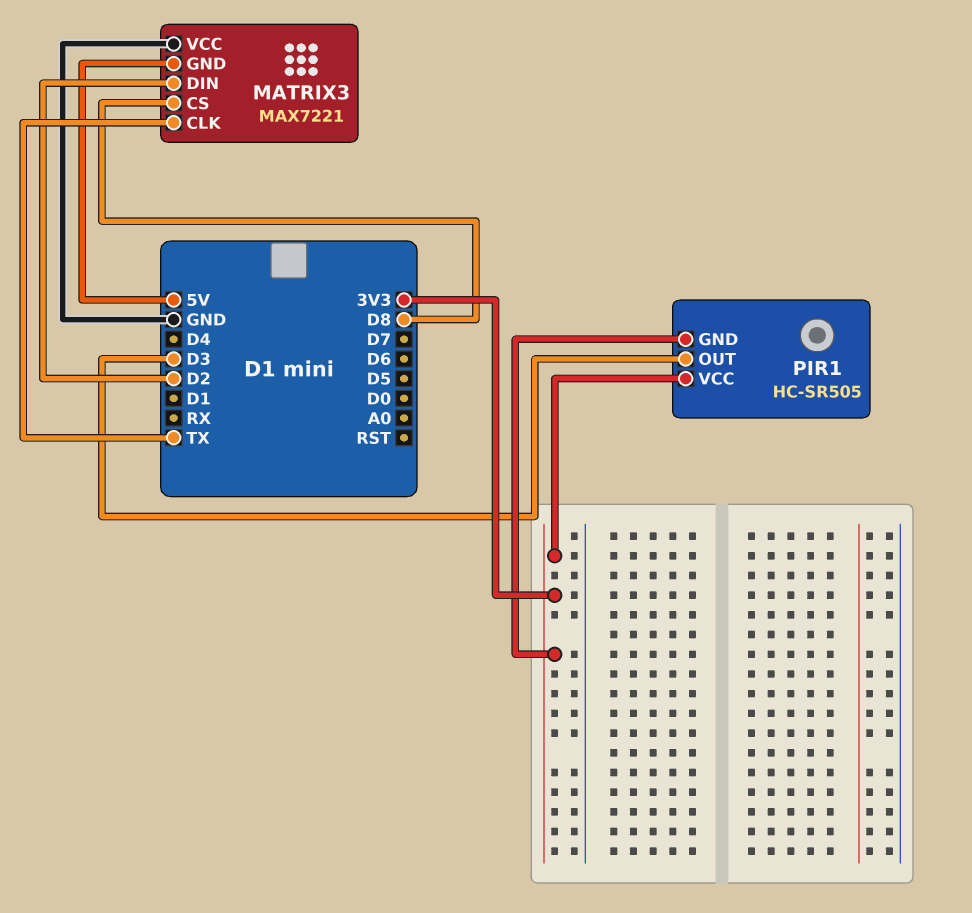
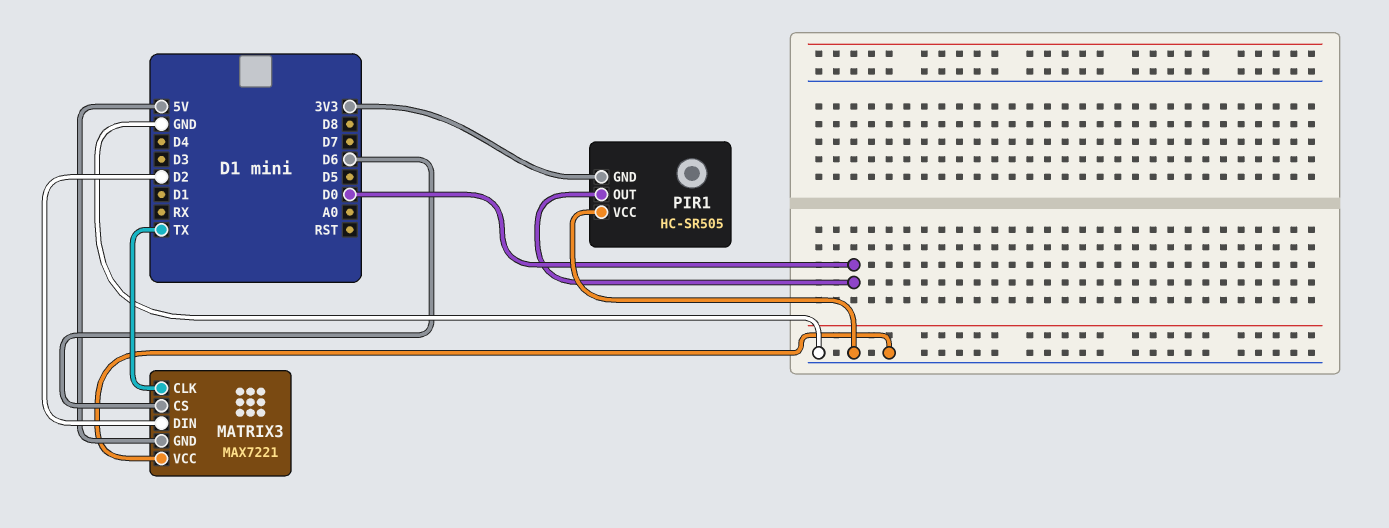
MATRIX3 pin CS: D8 -> D6
PIR1 pin OUT: D3 -> D0
PIR1 pin VCC: 3V3 -> GND

